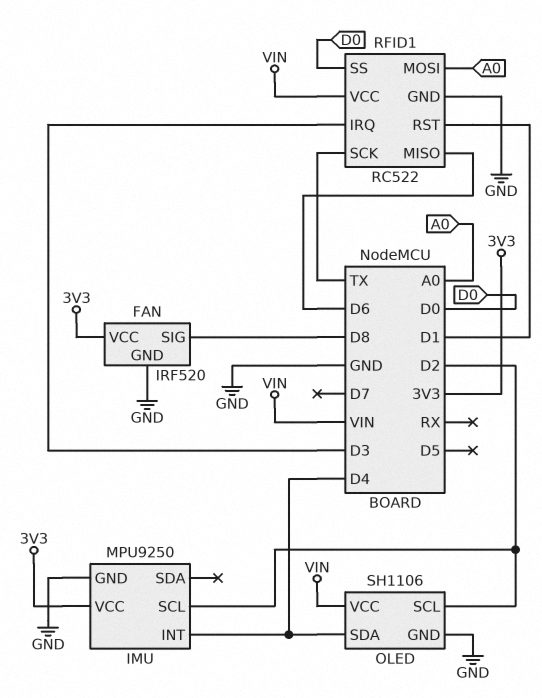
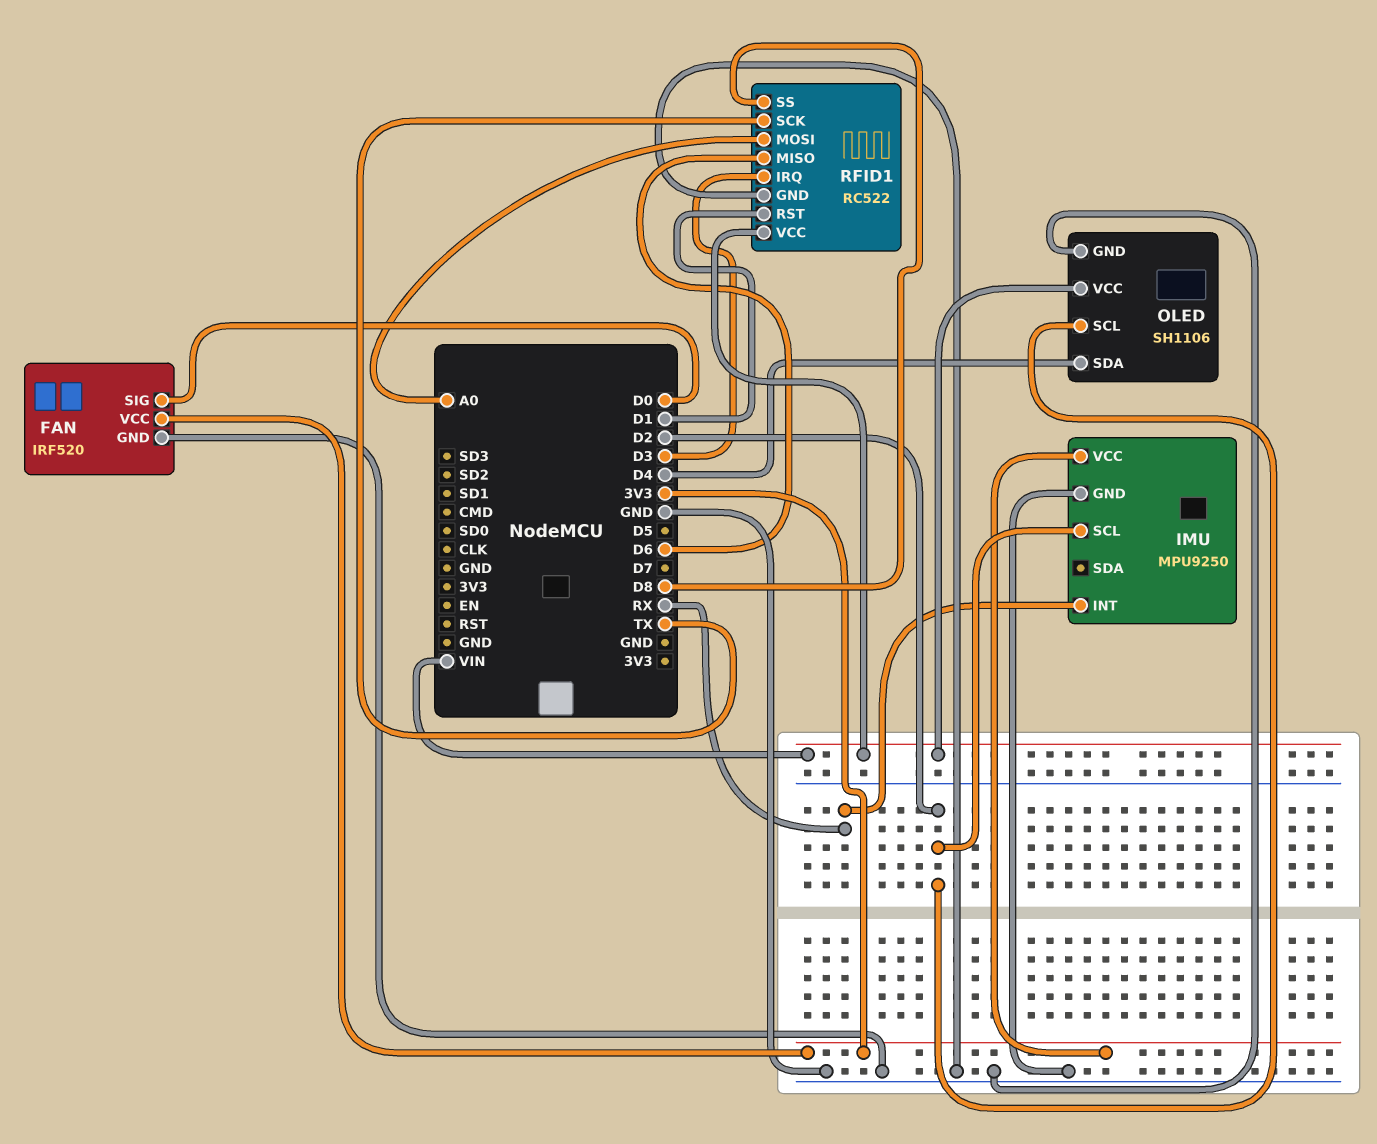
FAN pin SIG: D8 -> D0
IMU pin INT: D4 -> RX
RFID1 pin SS: D0 -> D8

